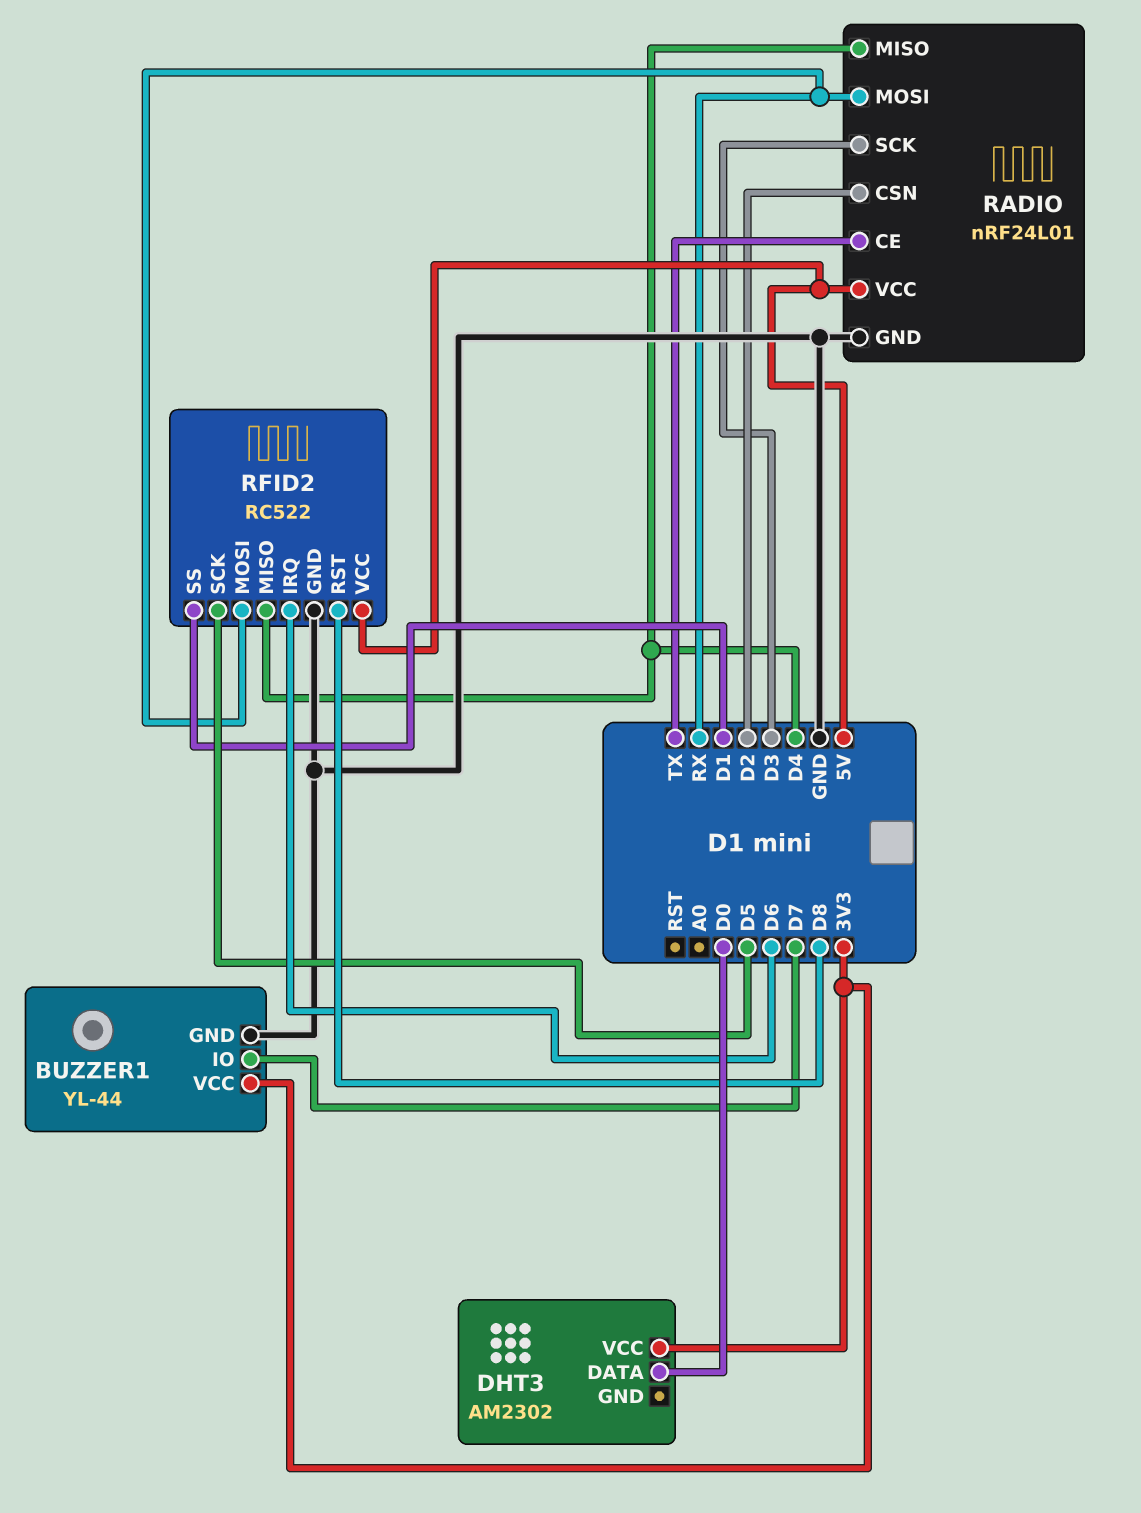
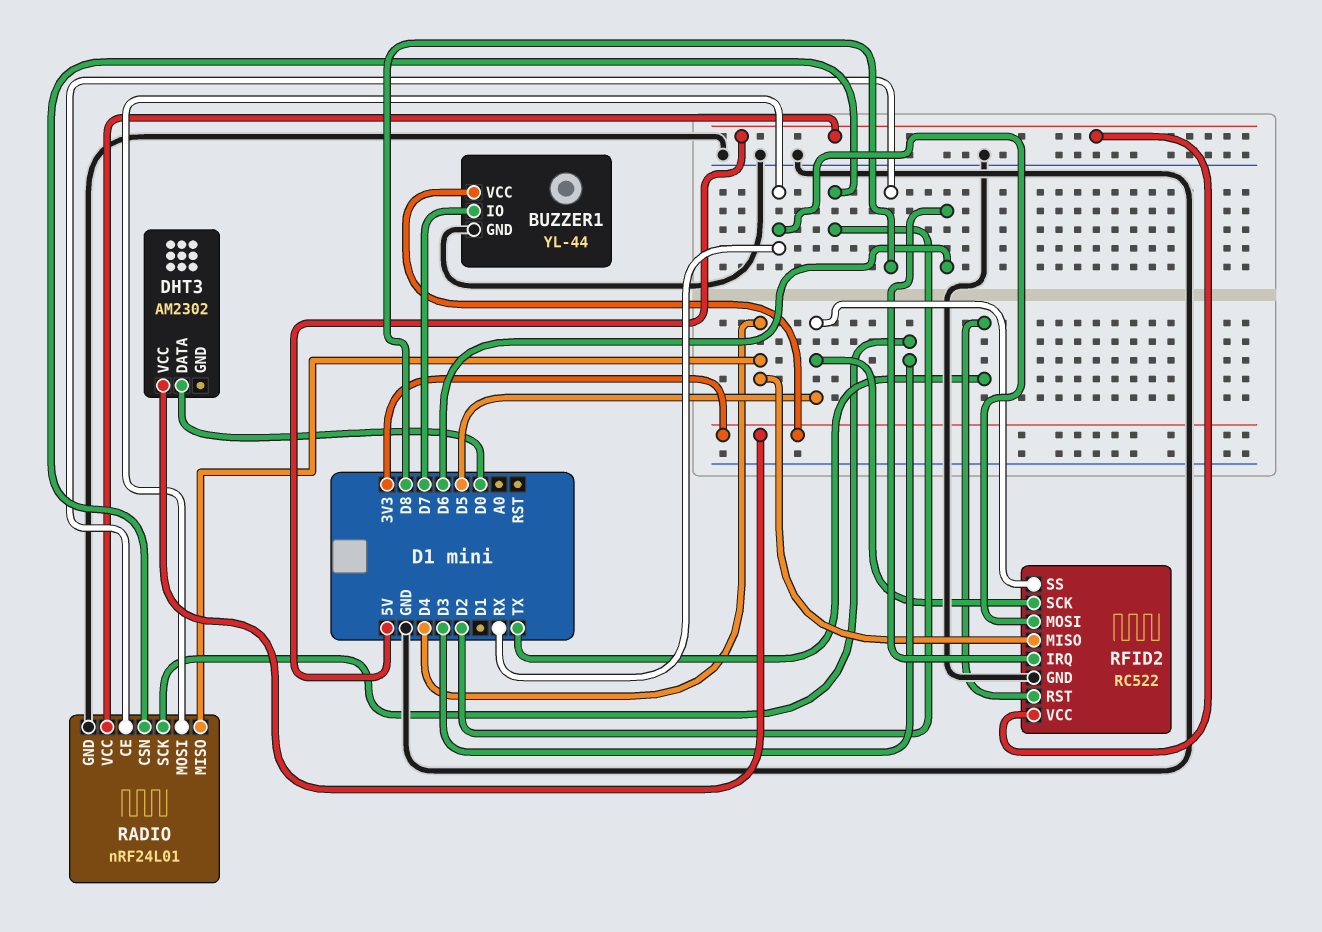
RADIO pin CE: TX -> D8
RFID2 pin RST: D8 -> TX
RFID2 pin SS: D1 -> D5

